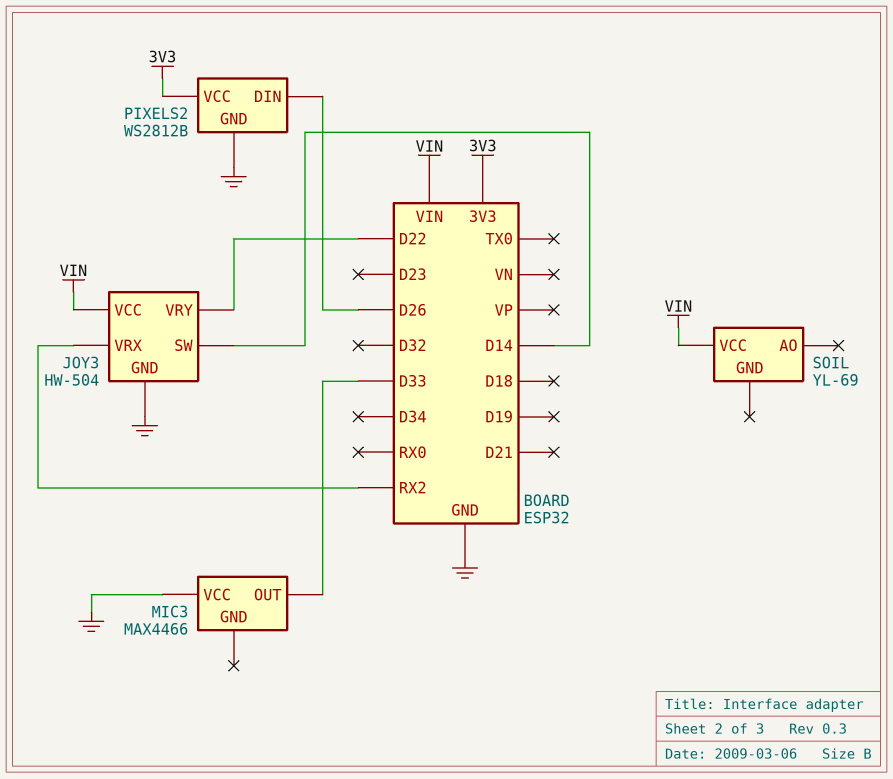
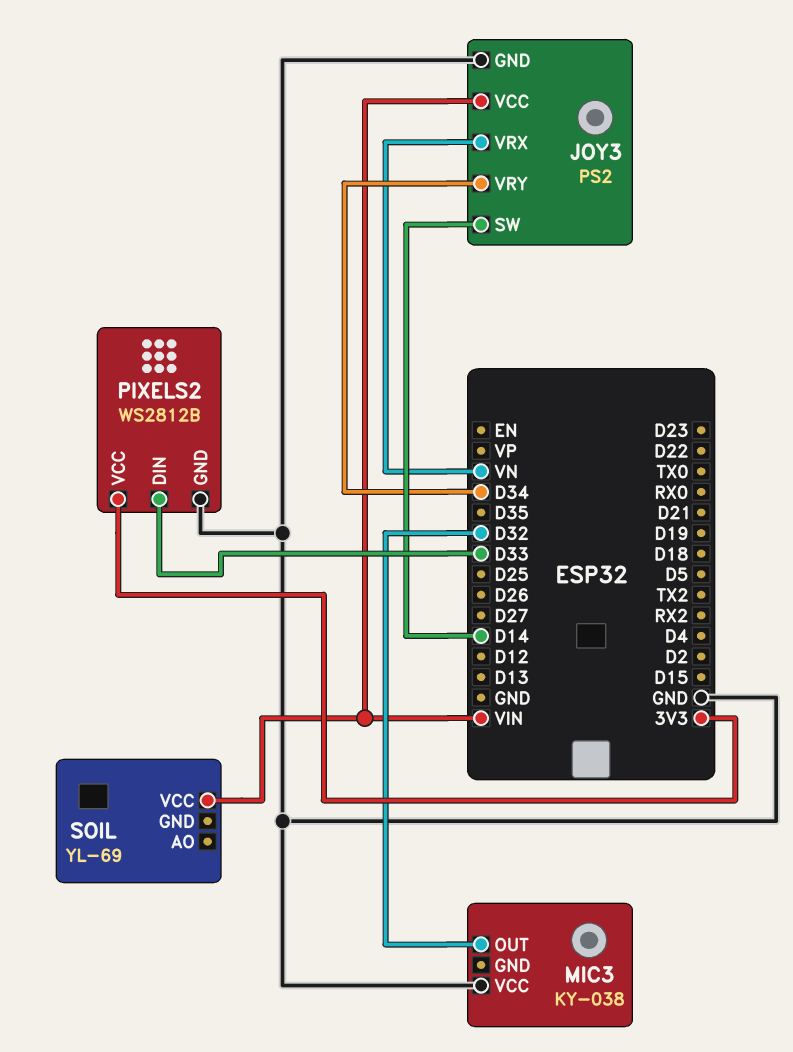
JOY3: HW-504 -> PS2
JOY3 pin VRX: RX2 -> VN
JOY3 pin VRY: D22 -> D34
MIC3: MAX4466 -> KY-038
MIC3 pin OUT: D33 -> D32
PIXELS2 pin DIN: D26 -> D33

